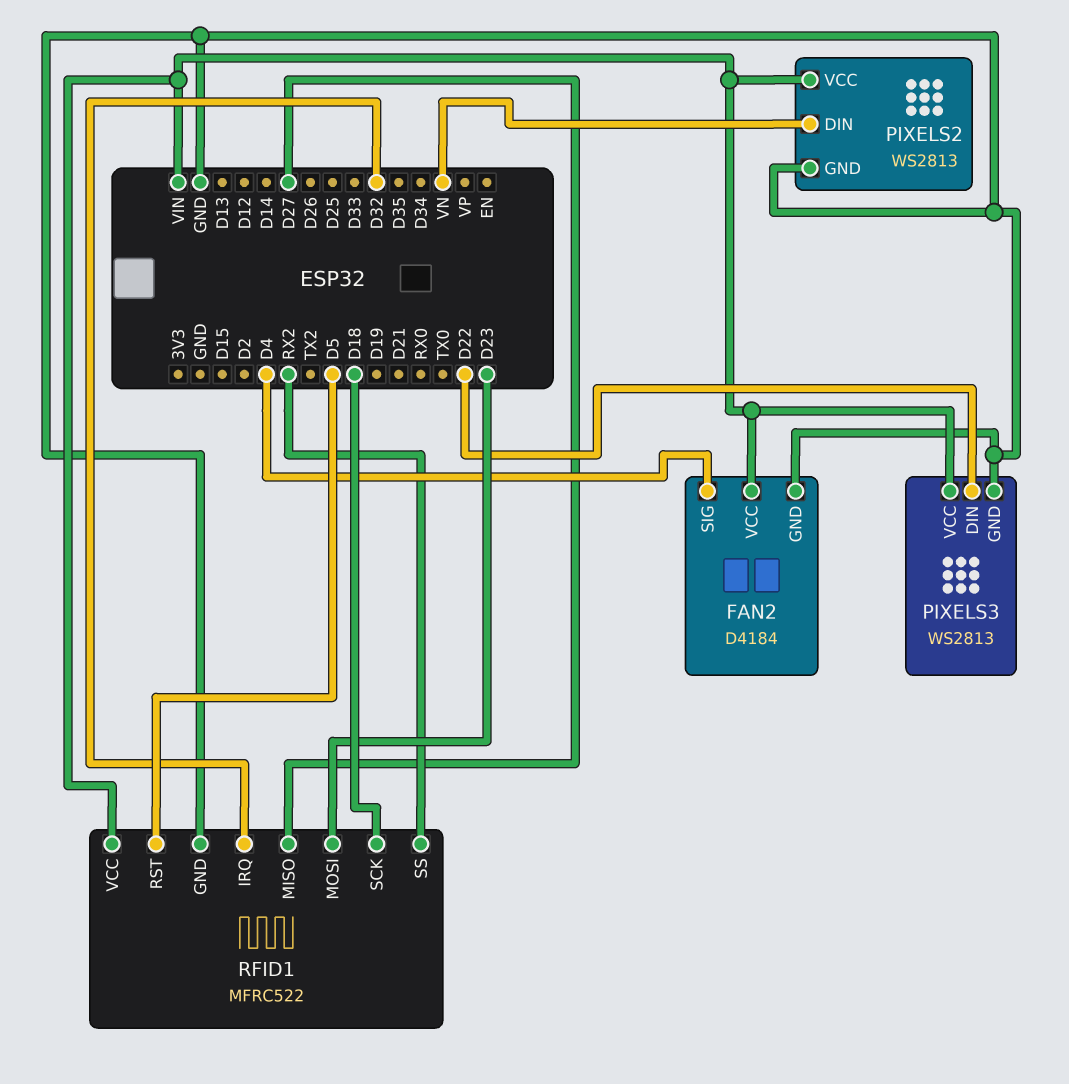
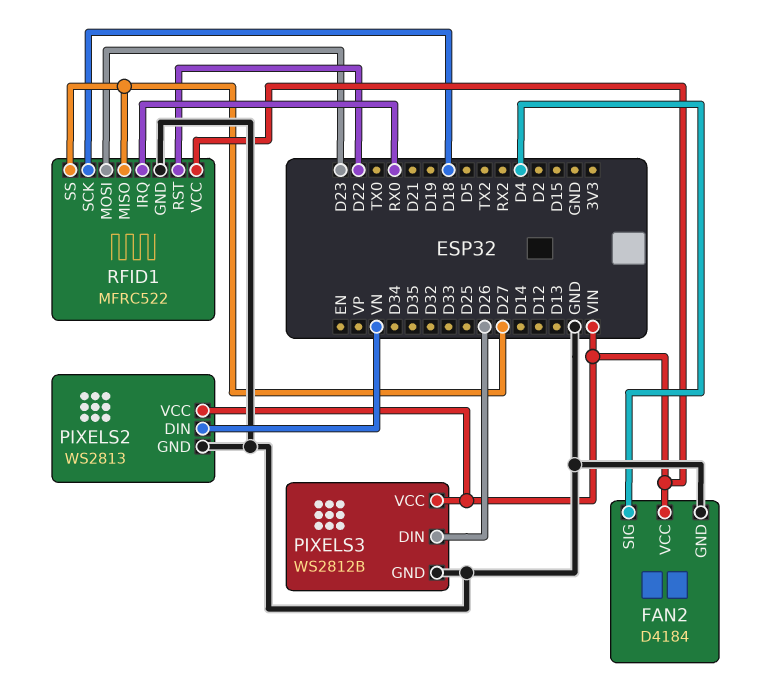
PIXELS3: WS2813 -> WS2812B
PIXELS3 pin DIN: D22 -> D26
RFID1 pin IRQ: D32 -> RX0
RFID1 pin RST: D5 -> D22
RFID1 pin SS: RX2 -> D27

